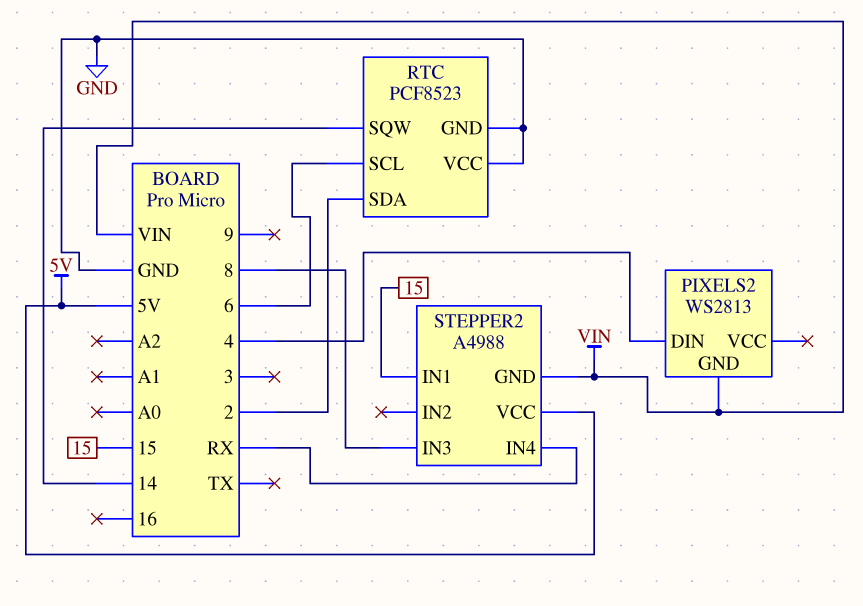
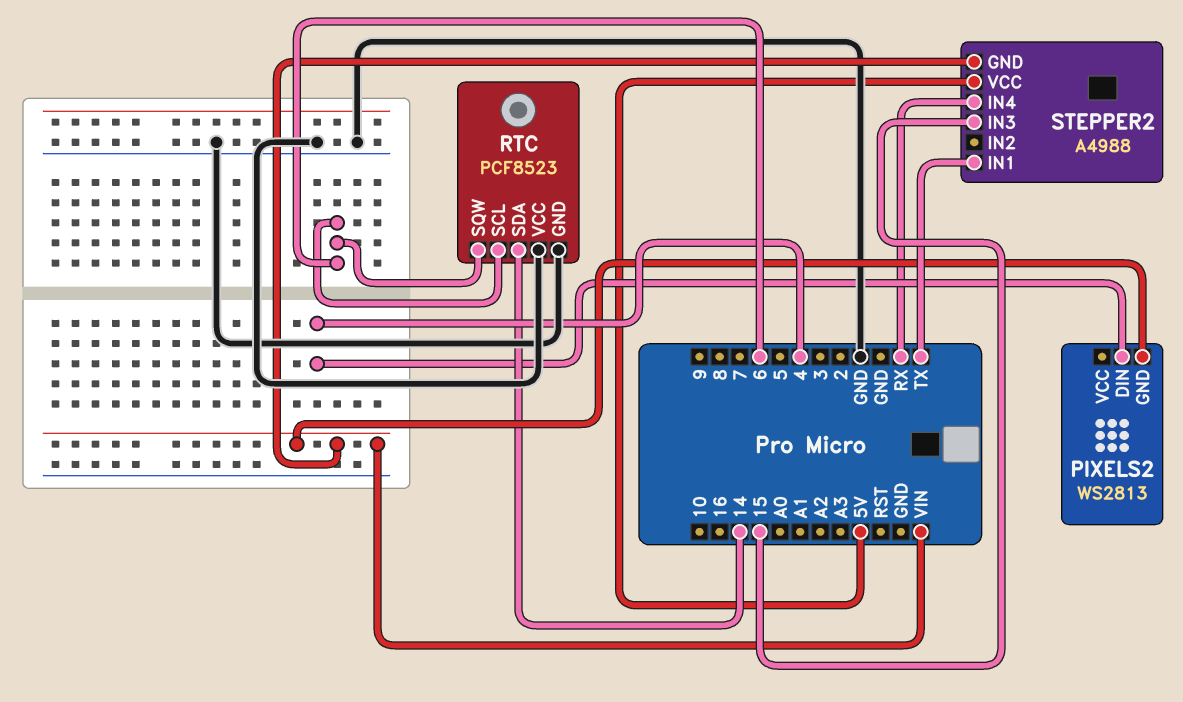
RTC pin SDA: 2 -> 14
RTC pin SQW: 14 -> 6
STEPPER2 pin IN1: 15 -> TX
STEPPER2 pin IN3: 8 -> 15

